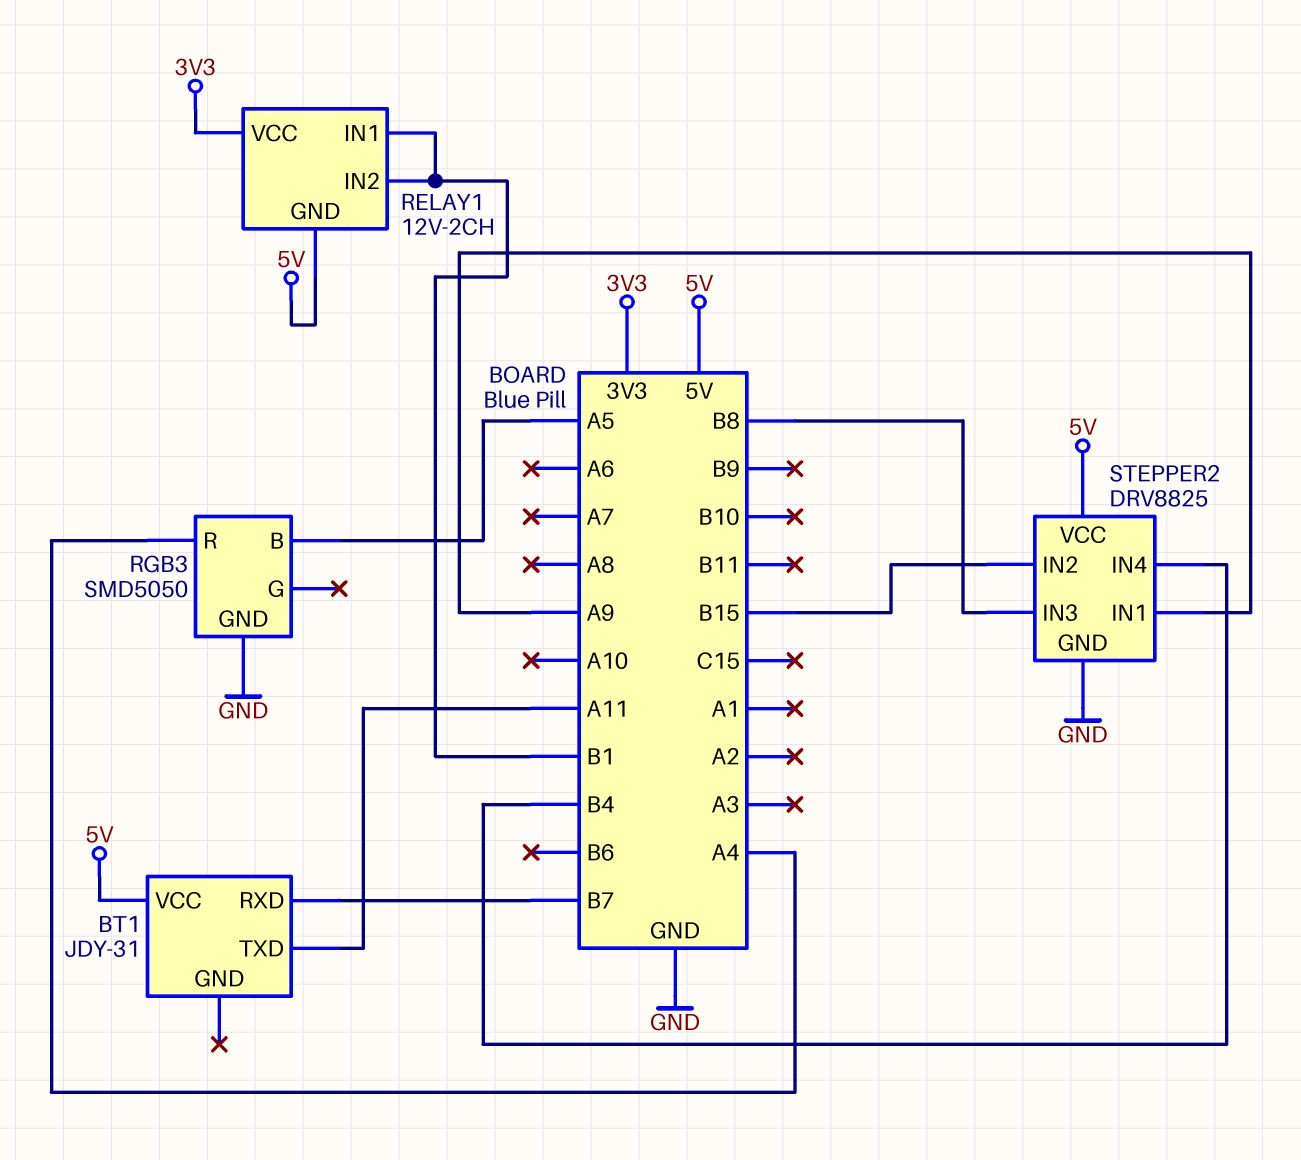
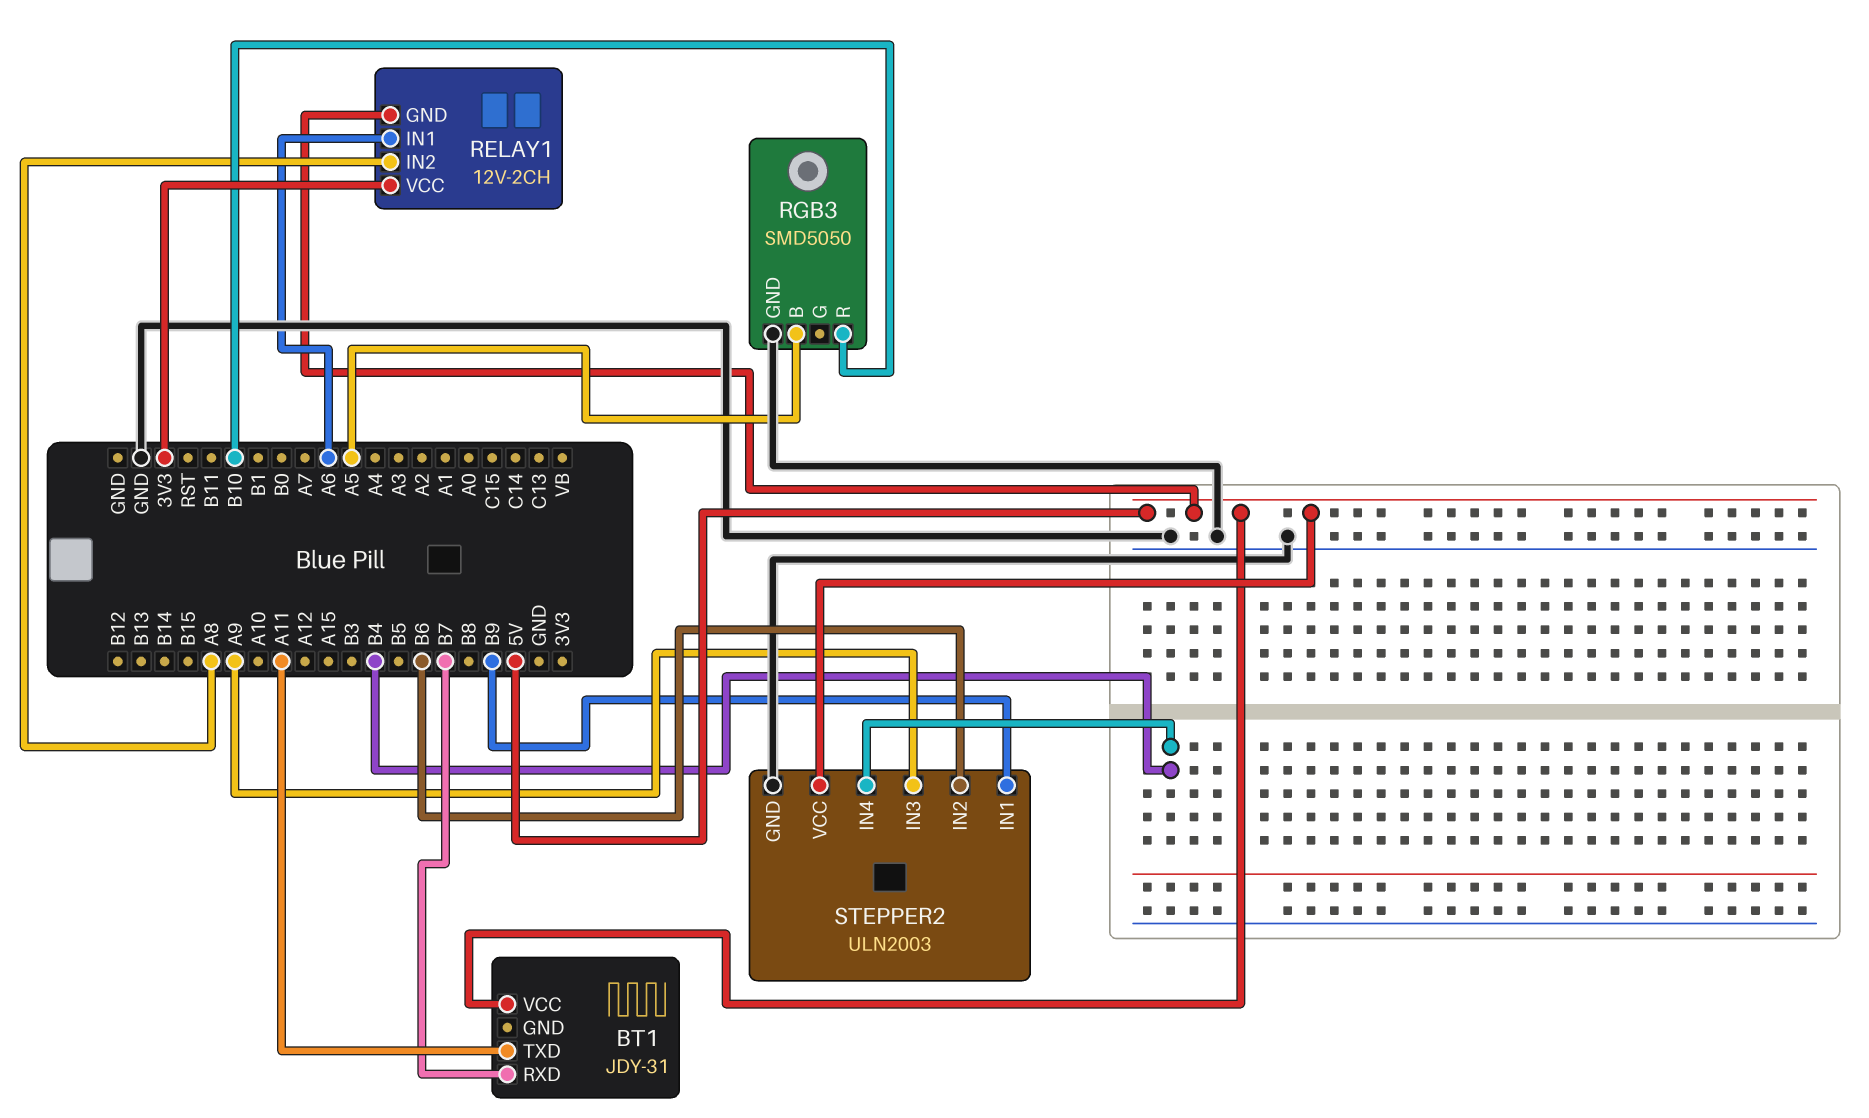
RELAY1 pin IN1: B1 -> A6
RELAY1 pin IN2: B1 -> A8
RGB3 pin R: A4 -> B10
STEPPER2: DRV8825 -> ULN2003
STEPPER2 pin IN1: A9 -> B9
STEPPER2 pin IN2: B15 -> B6
STEPPER2 pin IN3: B8 -> A9

